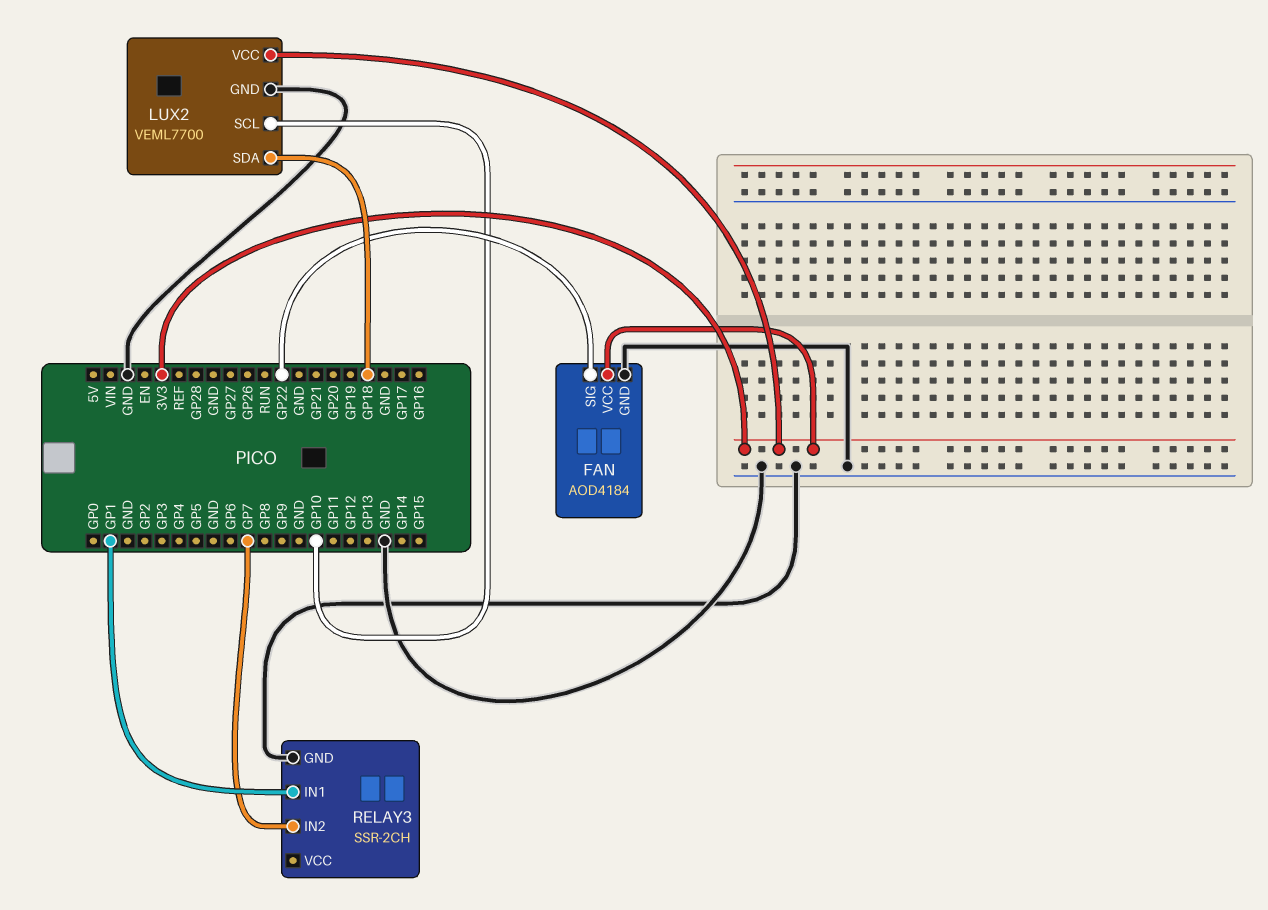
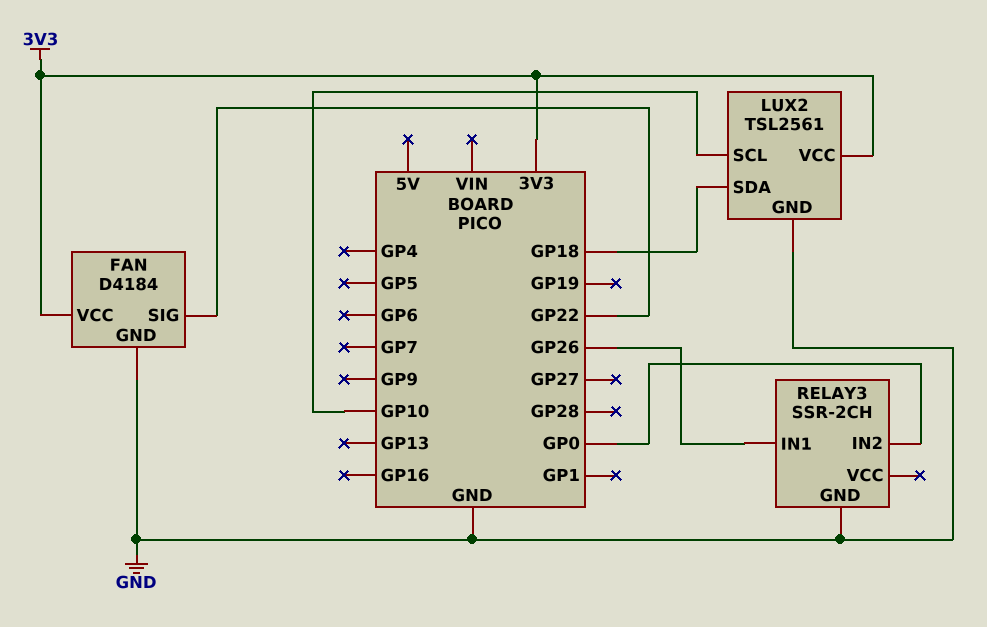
FAN: AOD4184 -> D4184
LUX2: VEML7700 -> TSL2561
RELAY3 pin IN1: GP1 -> GP26
RELAY3 pin IN2: GP7 -> GP0

